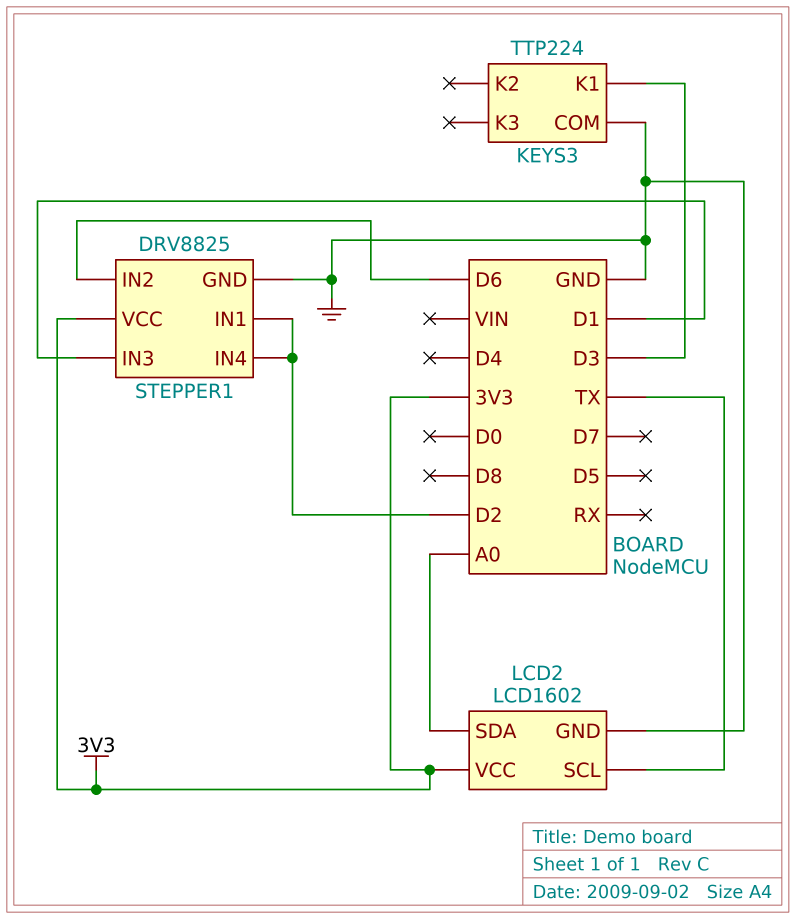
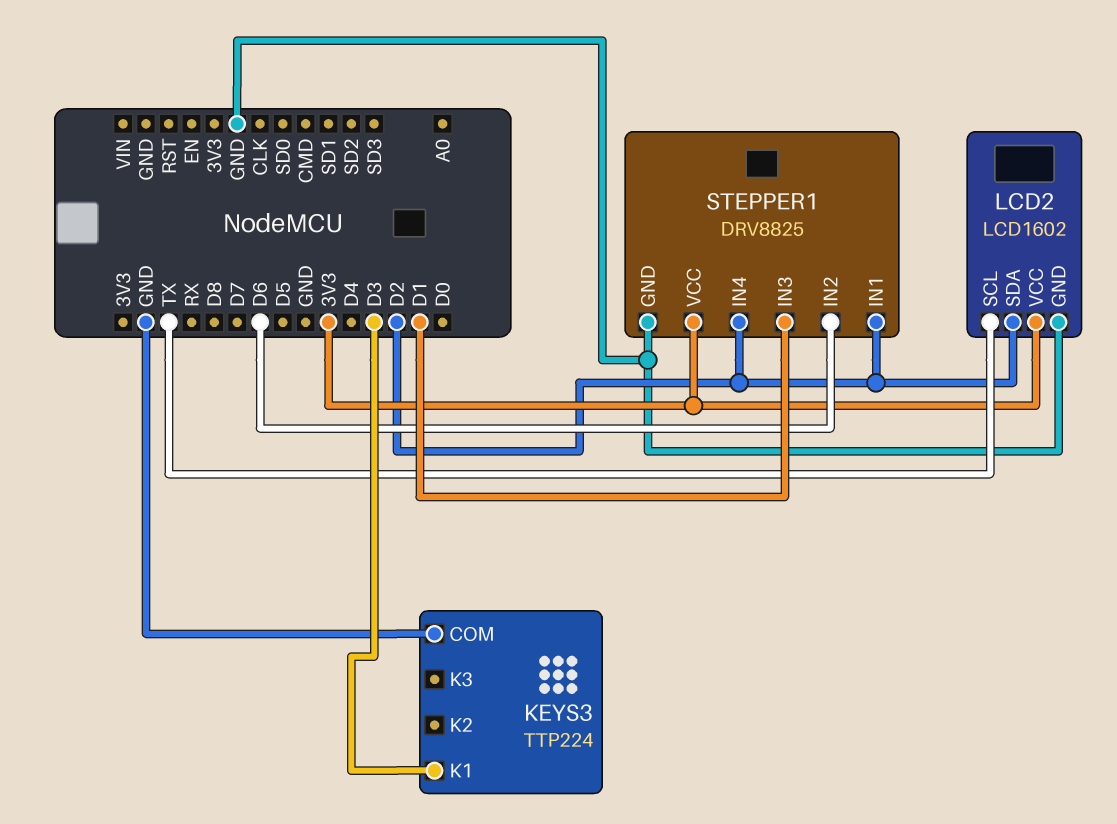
LCD2 pin SDA: A0 -> D2

